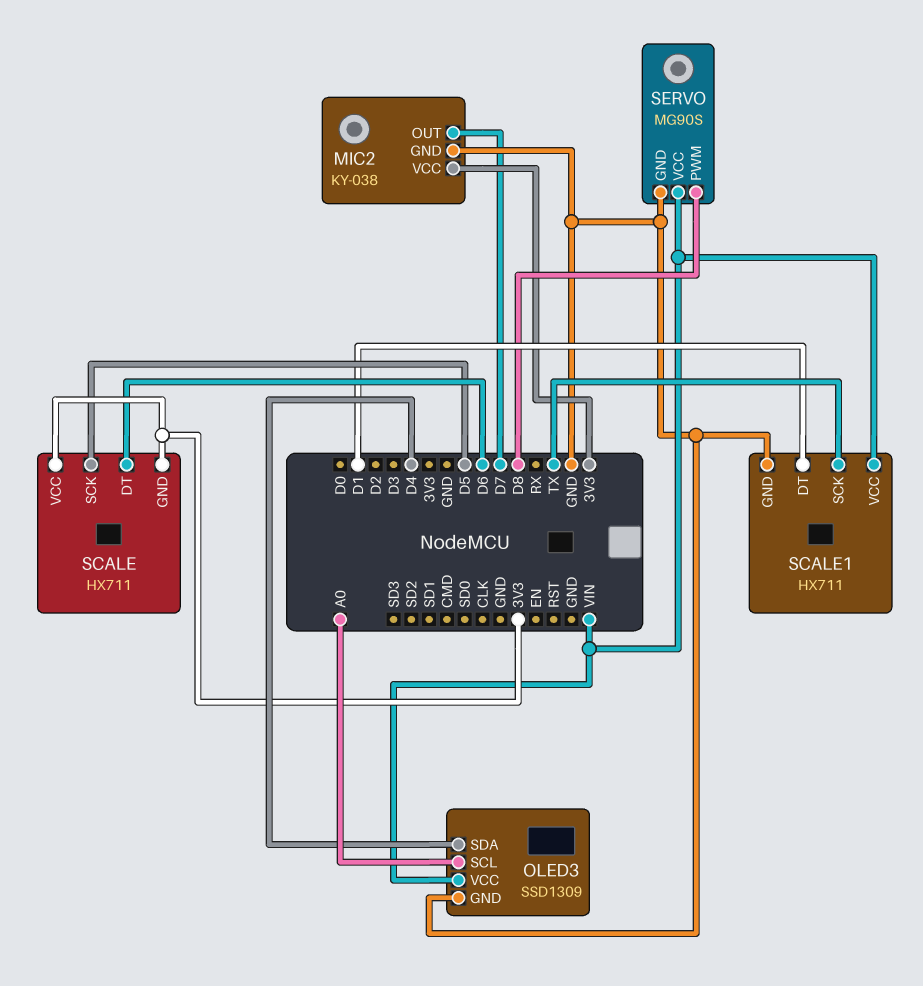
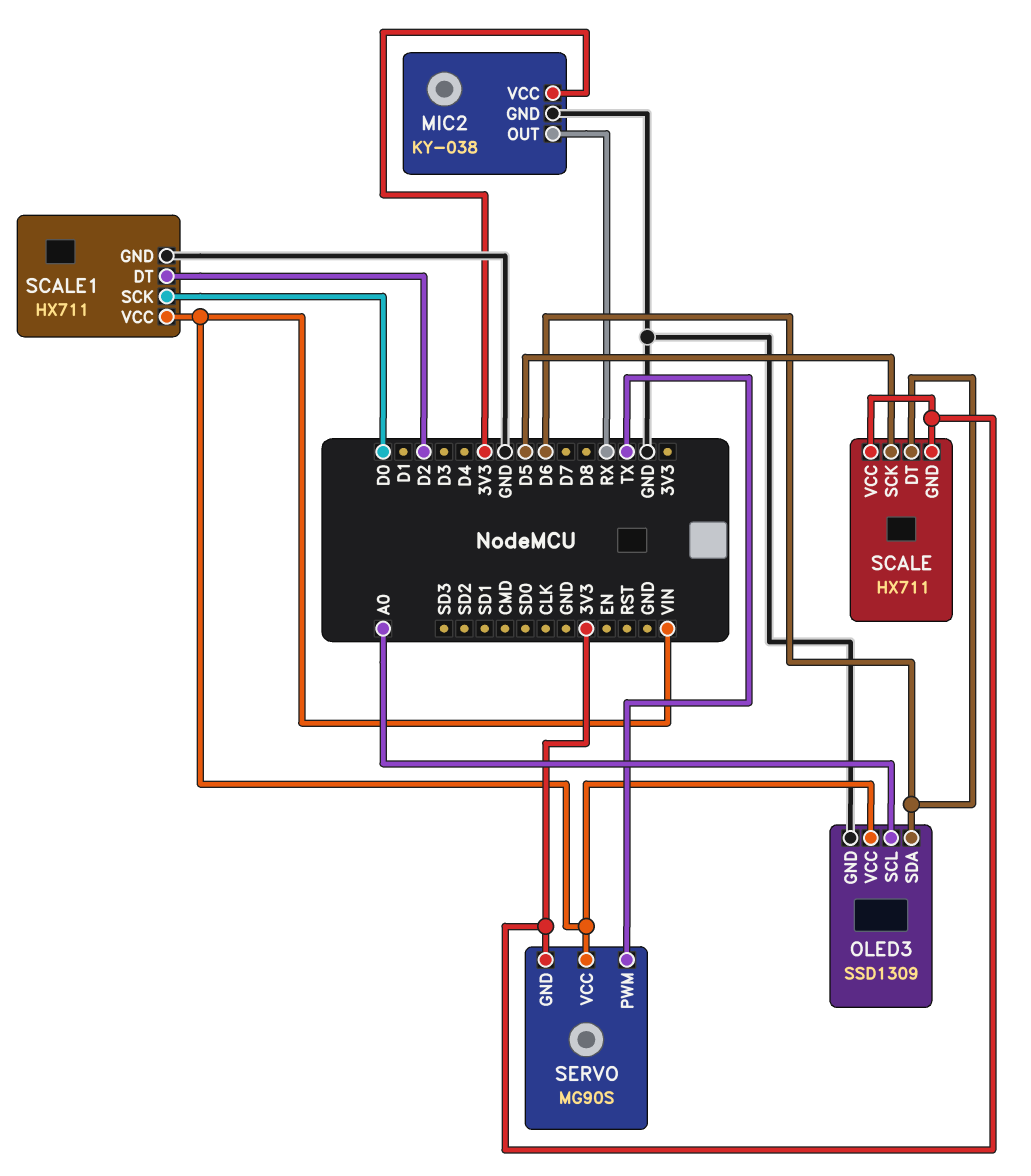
MIC2 pin OUT: D7 -> RX
OLED3 pin SDA: D4 -> D6
SCALE1 pin DT: D1 -> D2
SCALE1 pin SCK: TX -> D0
SERVO pin GND: GND -> 3V3
SERVO pin PWM: D8 -> TX

